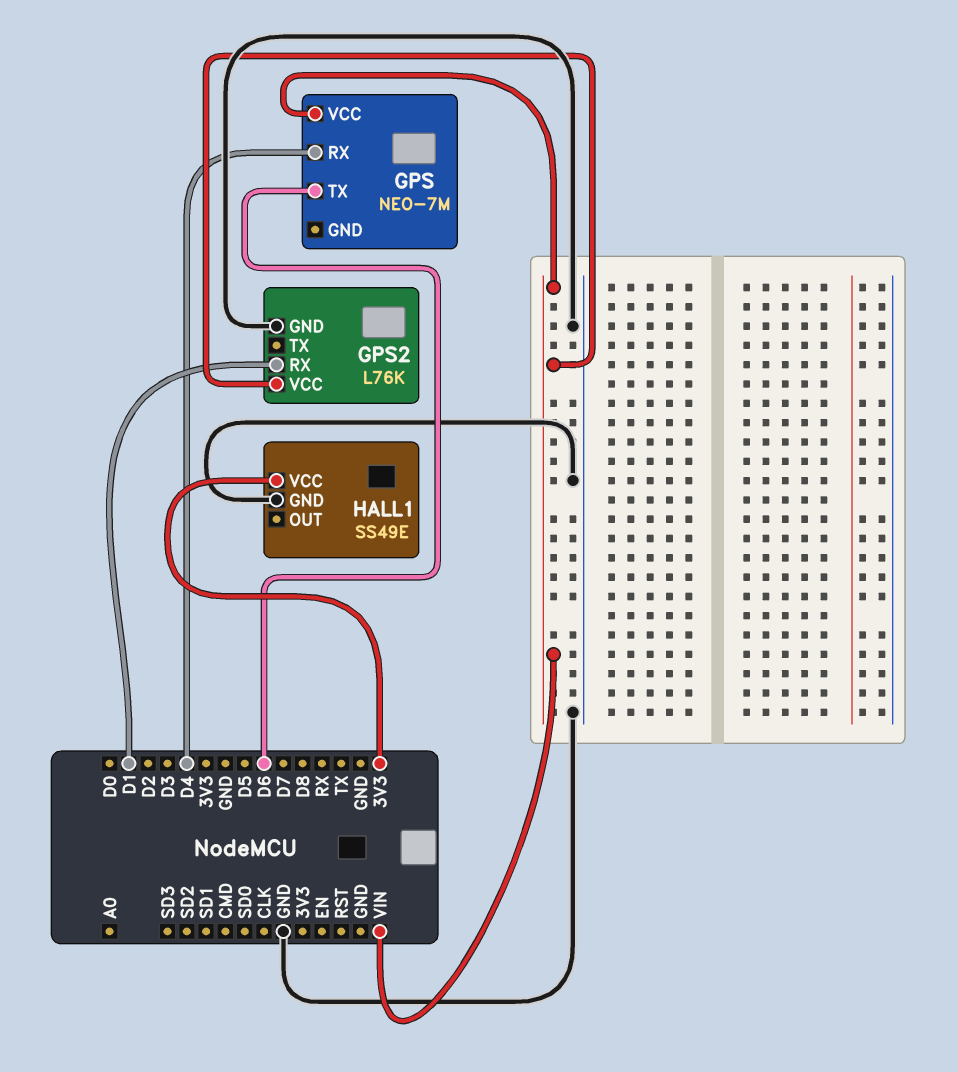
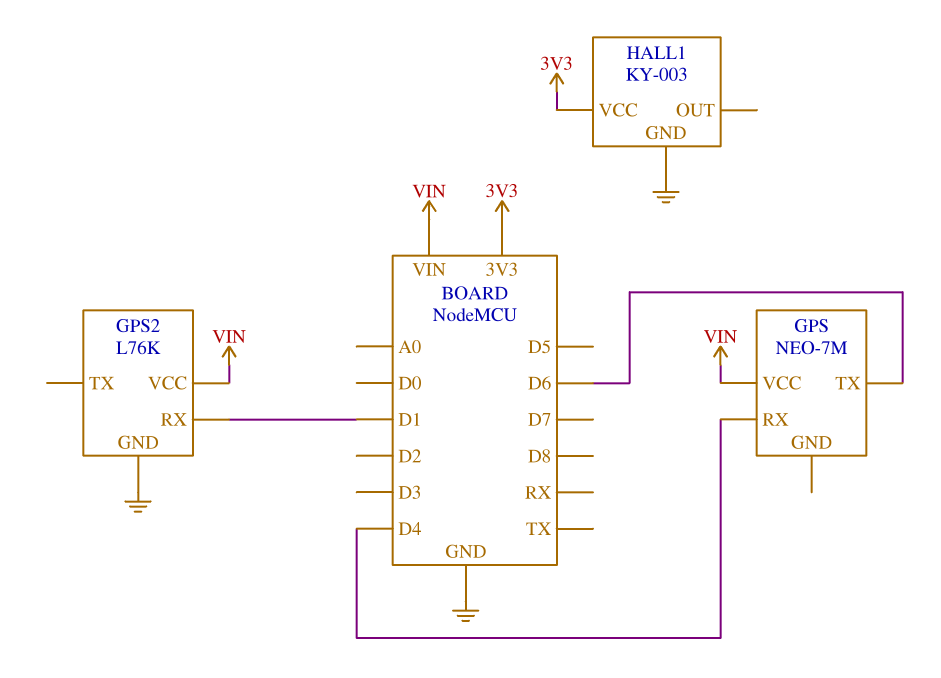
HALL1: SS49E -> KY-003

